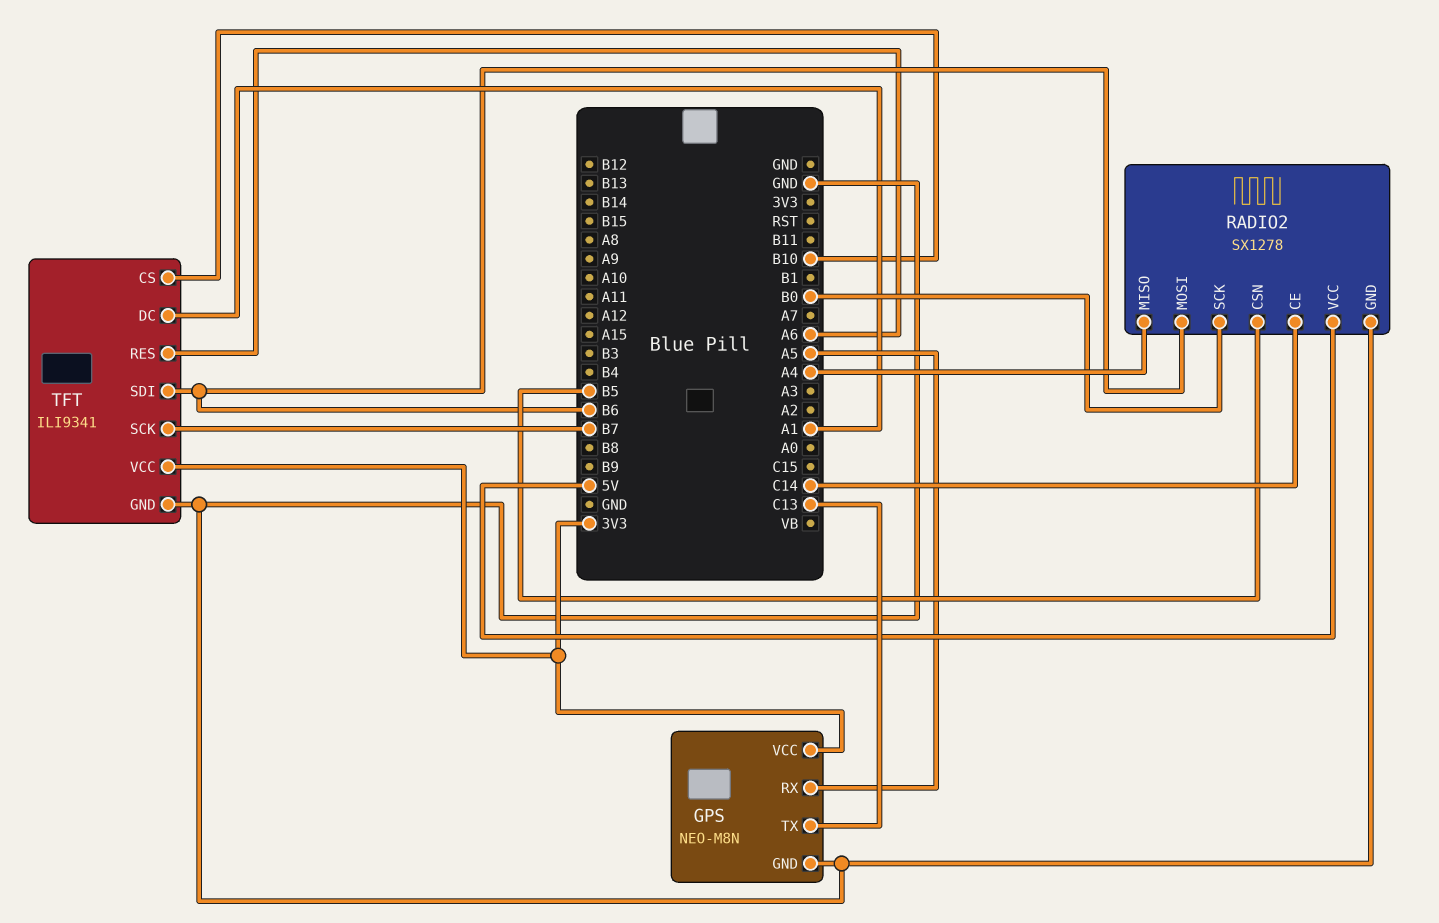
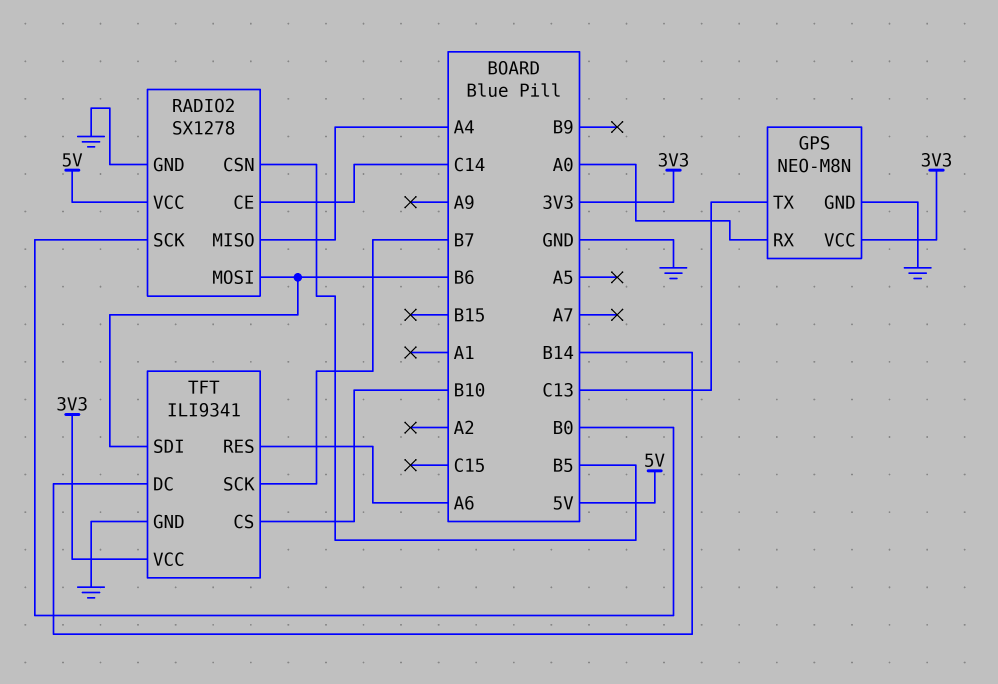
GPS pin RX: A5 -> A0
TFT pin DC: A1 -> B14

